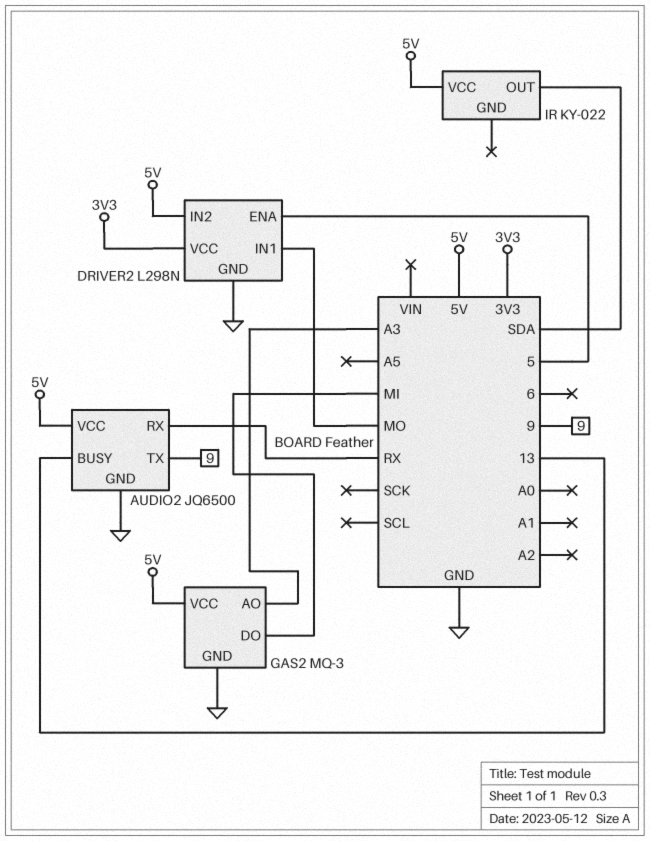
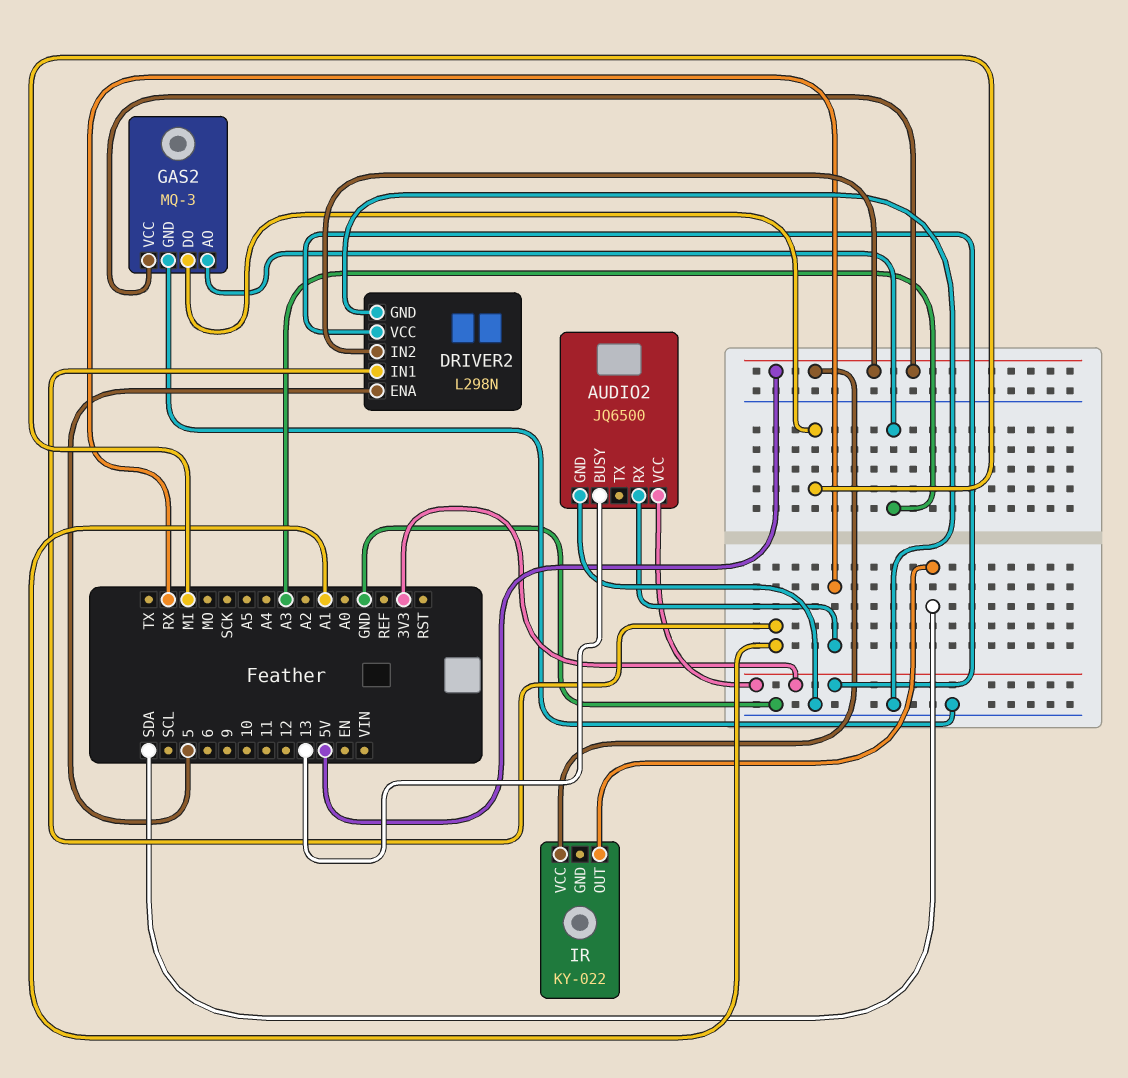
AUDIO2 pin TX: 9 -> none
AUDIO2 pin VCC: 5V -> 3V3
DRIVER2 pin IN1: MO -> A1

